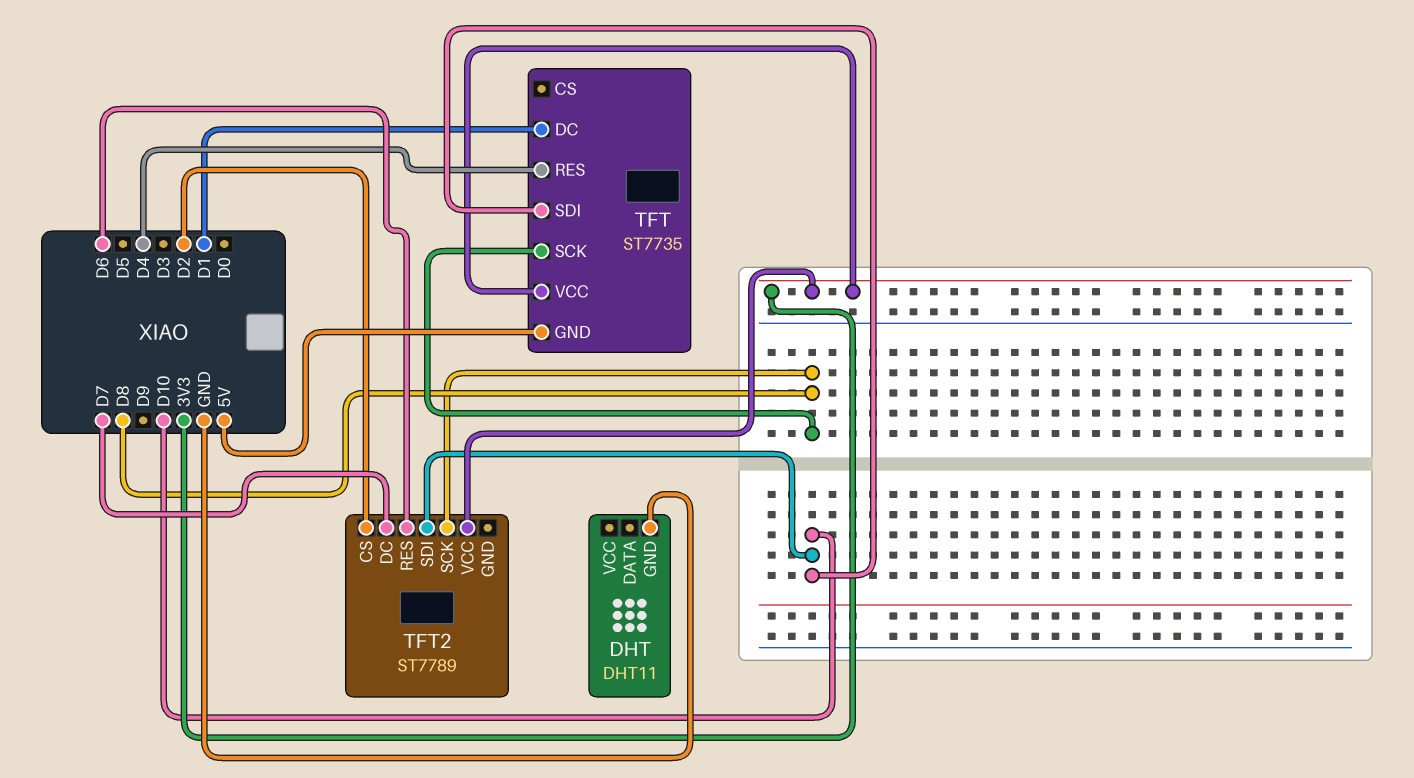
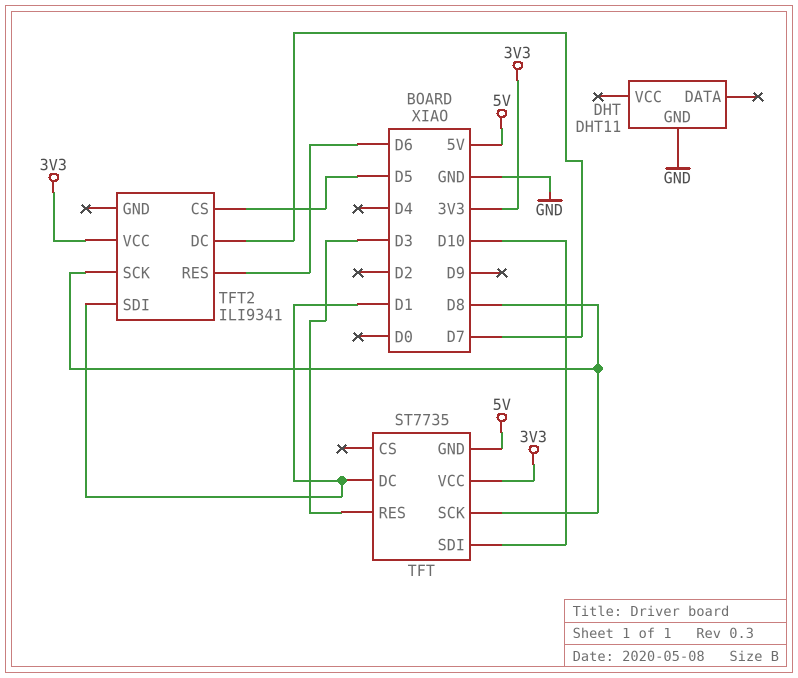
TFT pin RES: D4 -> D3
TFT2: ST7789 -> ILI9341
TFT2 pin CS: D2 -> D5
TFT2 pin SDI: D10 -> D1

